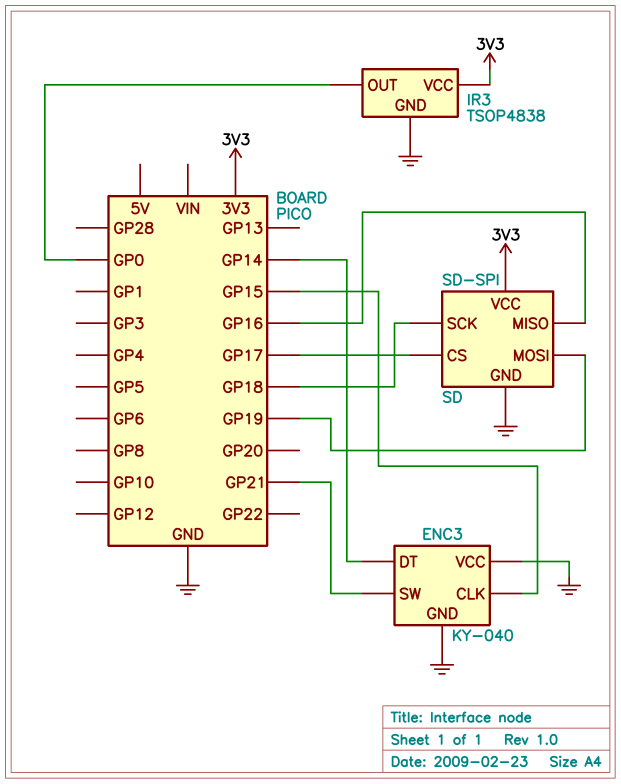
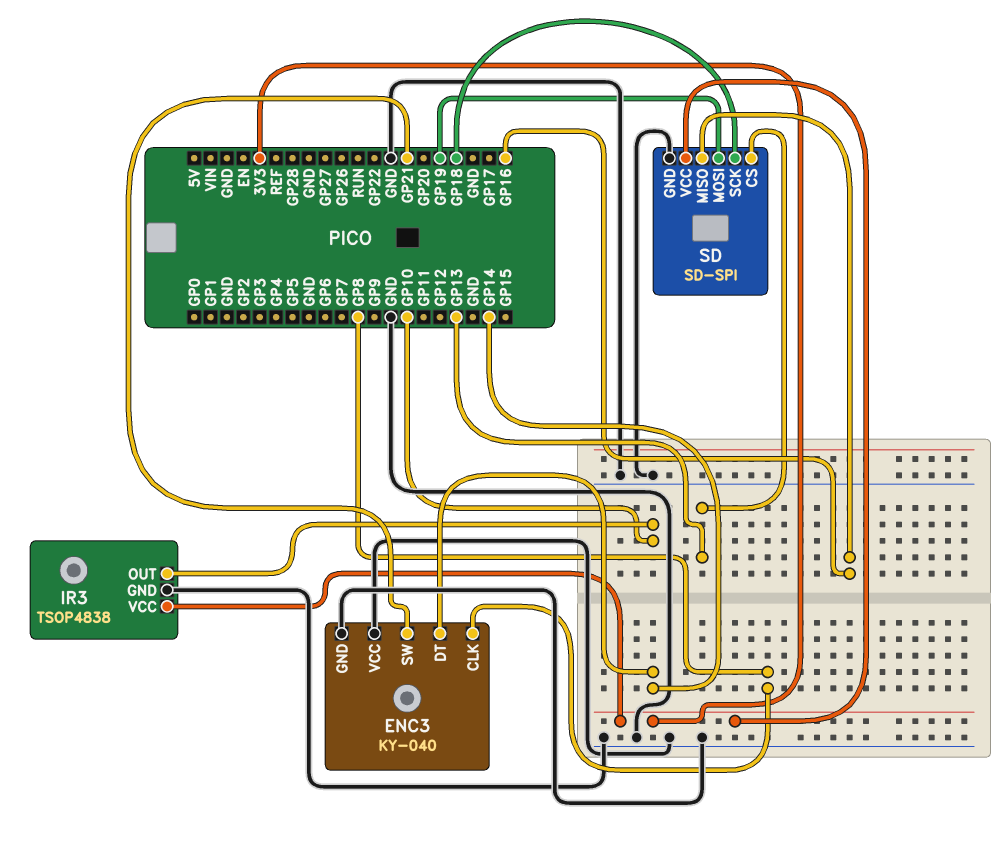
ENC3 pin CLK: GP15 -> GP8
IR3 pin OUT: GP0 -> GP10
SD pin CS: GP17 -> GP13

